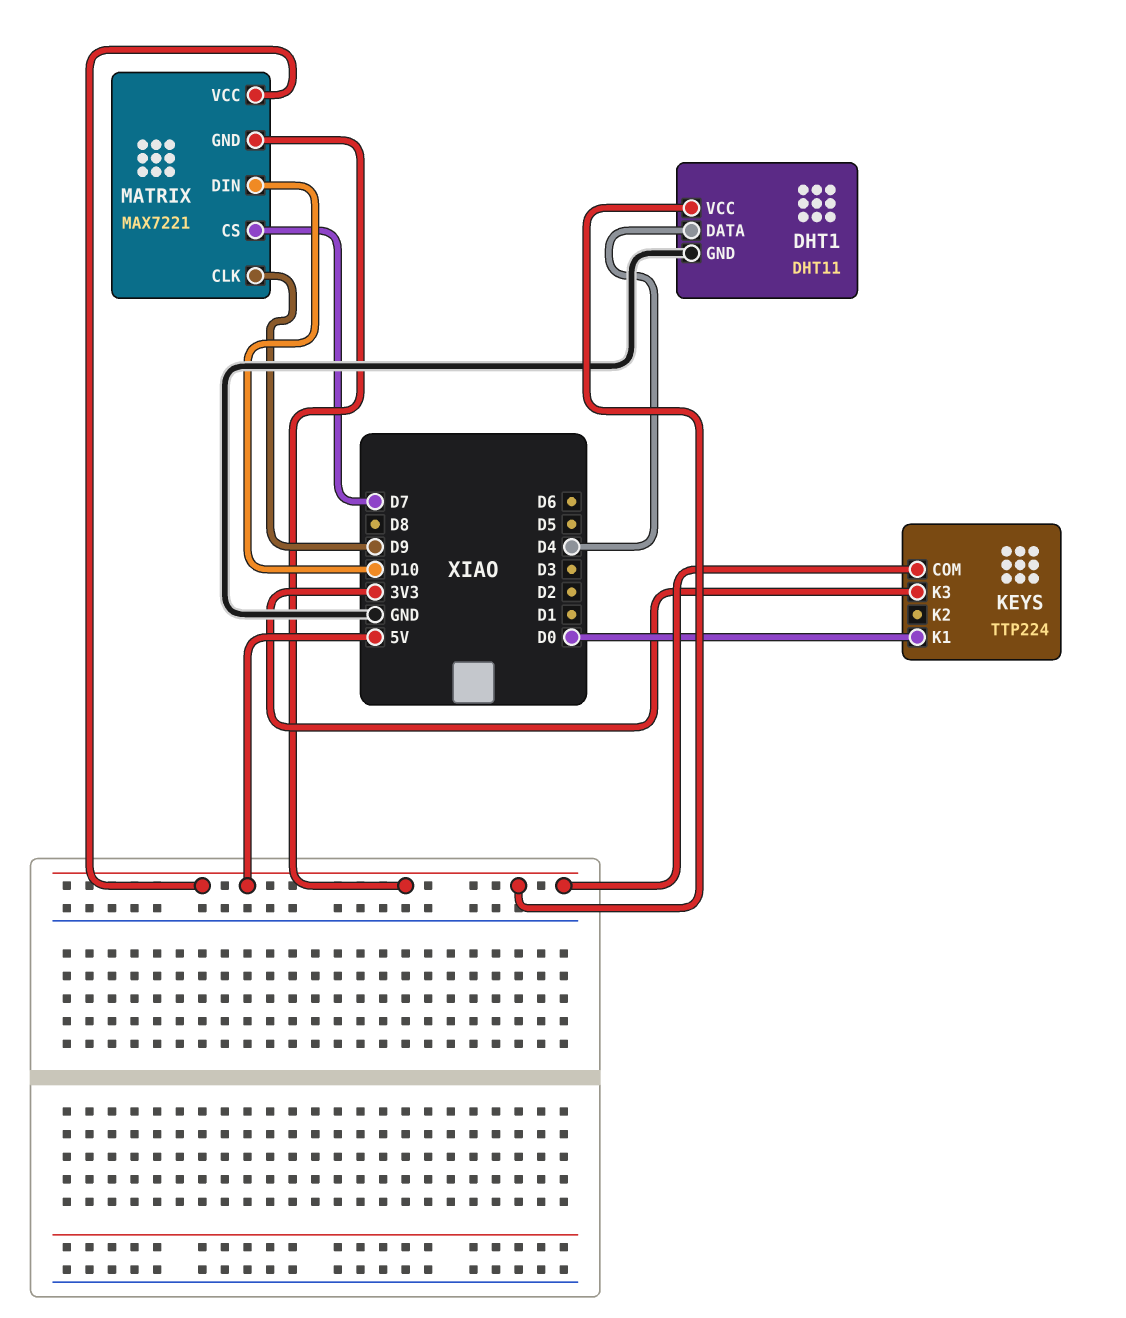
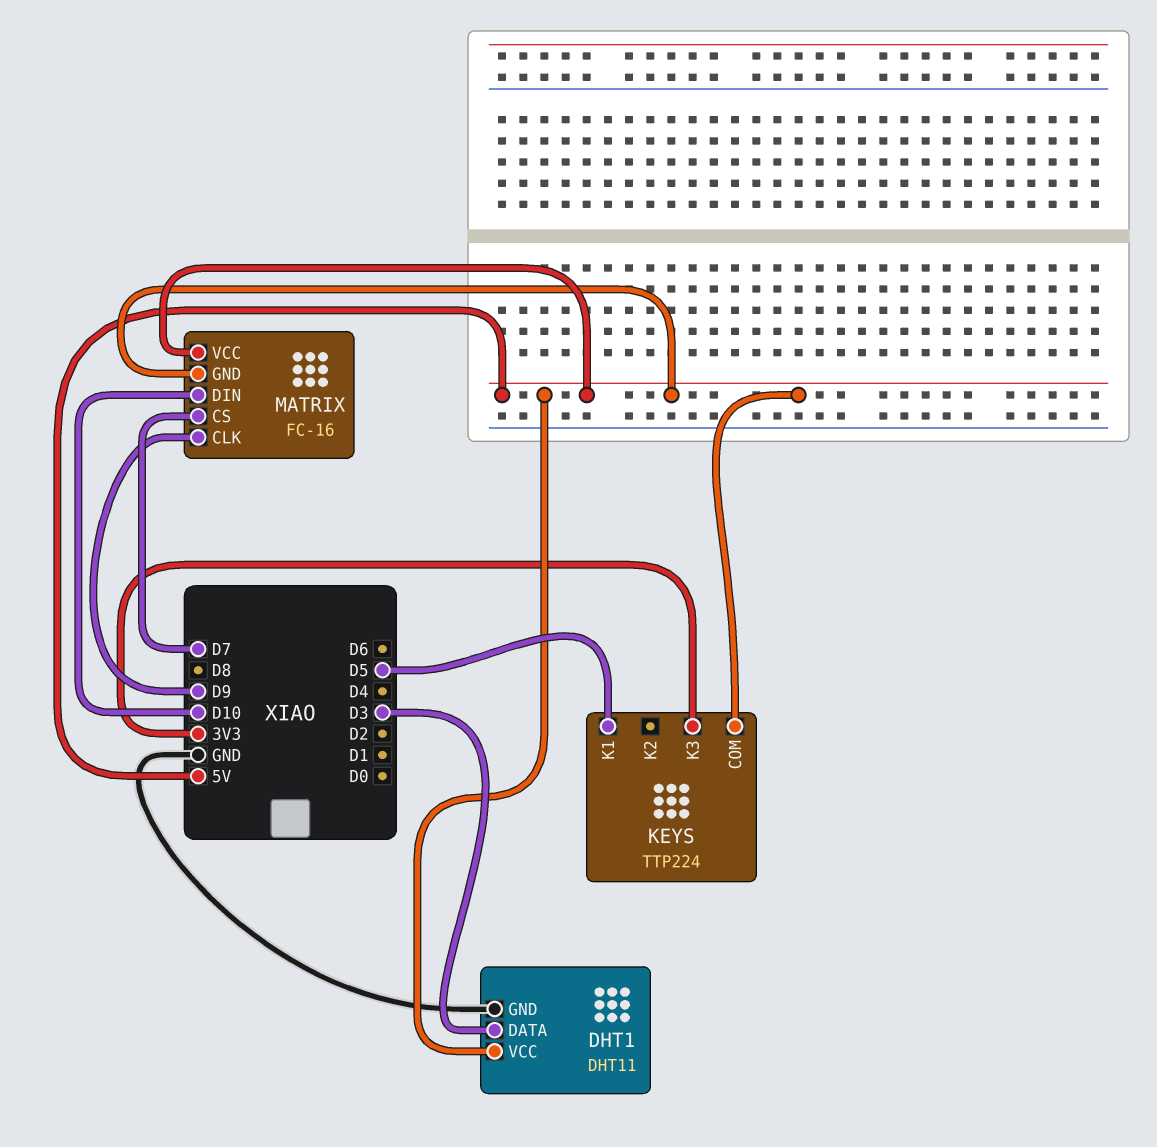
DHT1 pin DATA: D4 -> D3
KEYS pin K1: D0 -> D5
MATRIX: MAX7221 -> FC-16

